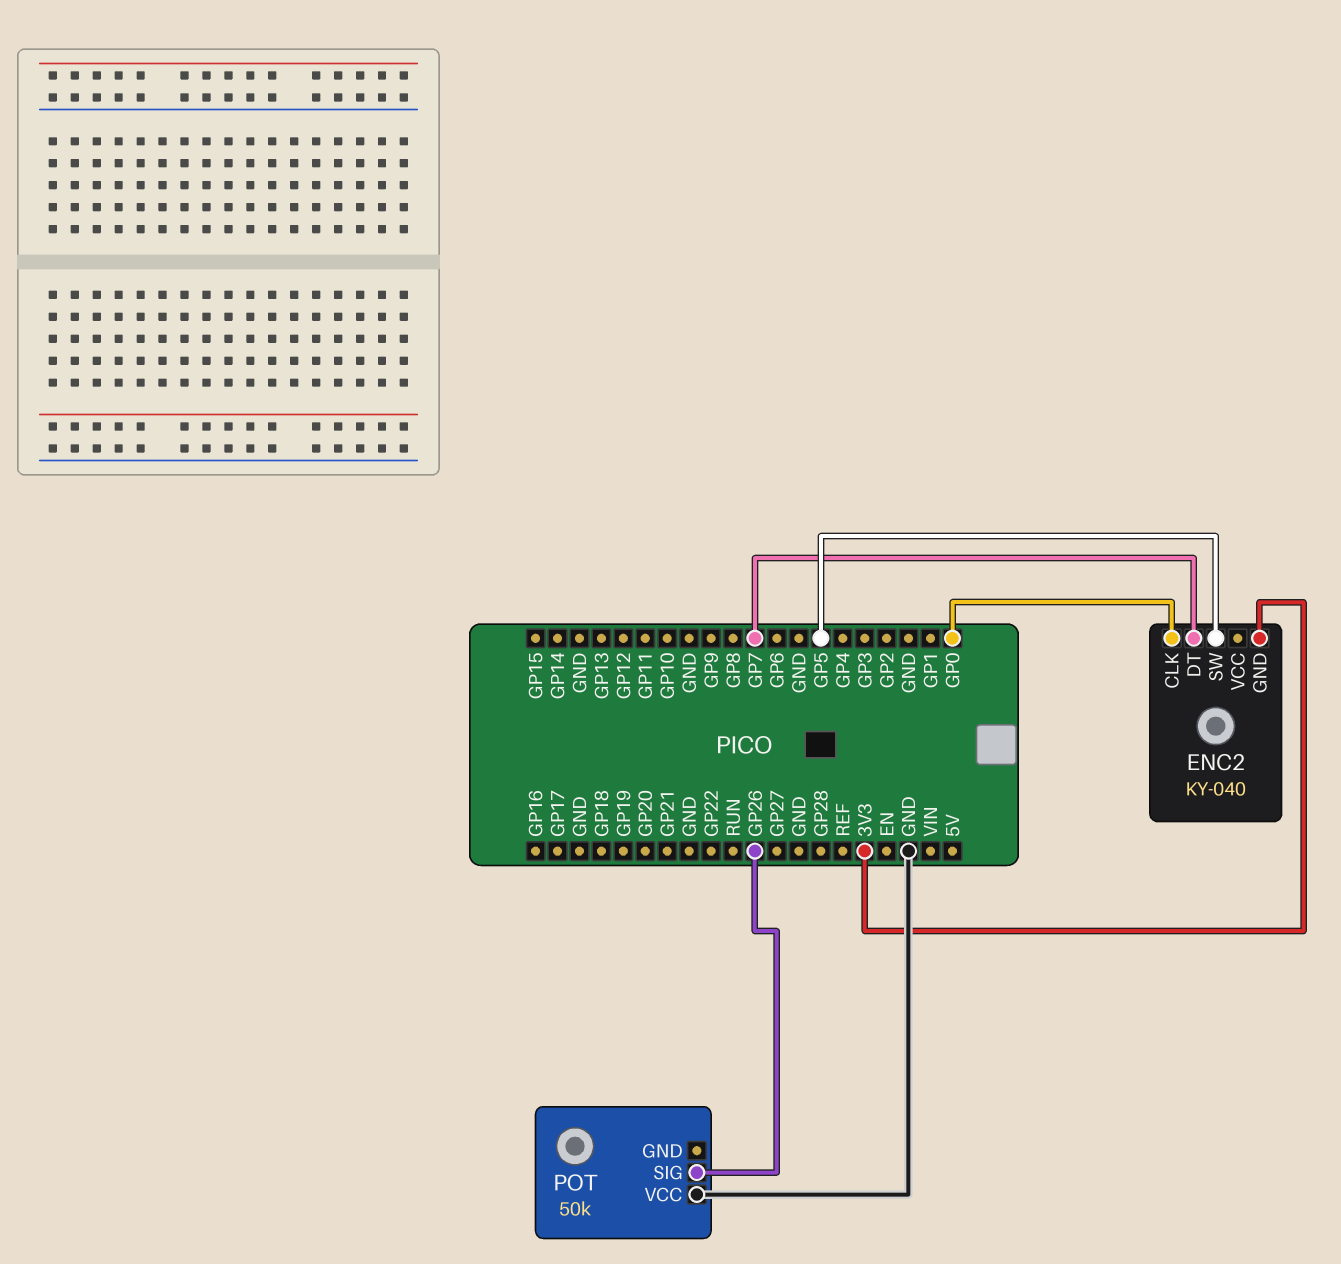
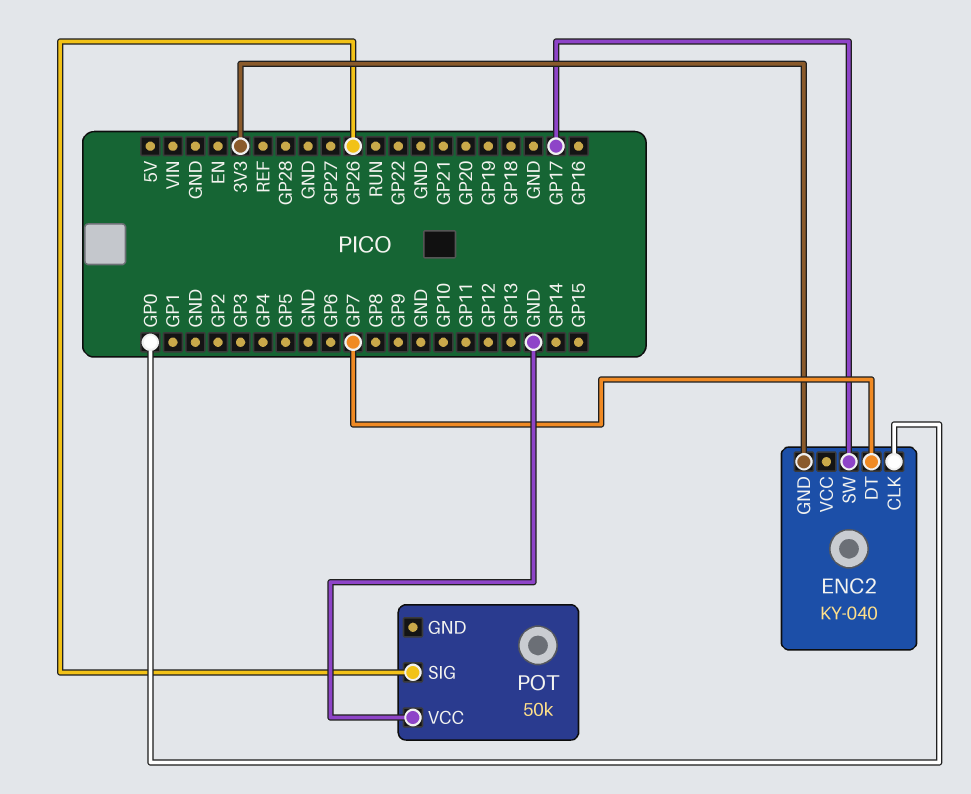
ENC2 pin SW: GP5 -> GP17

